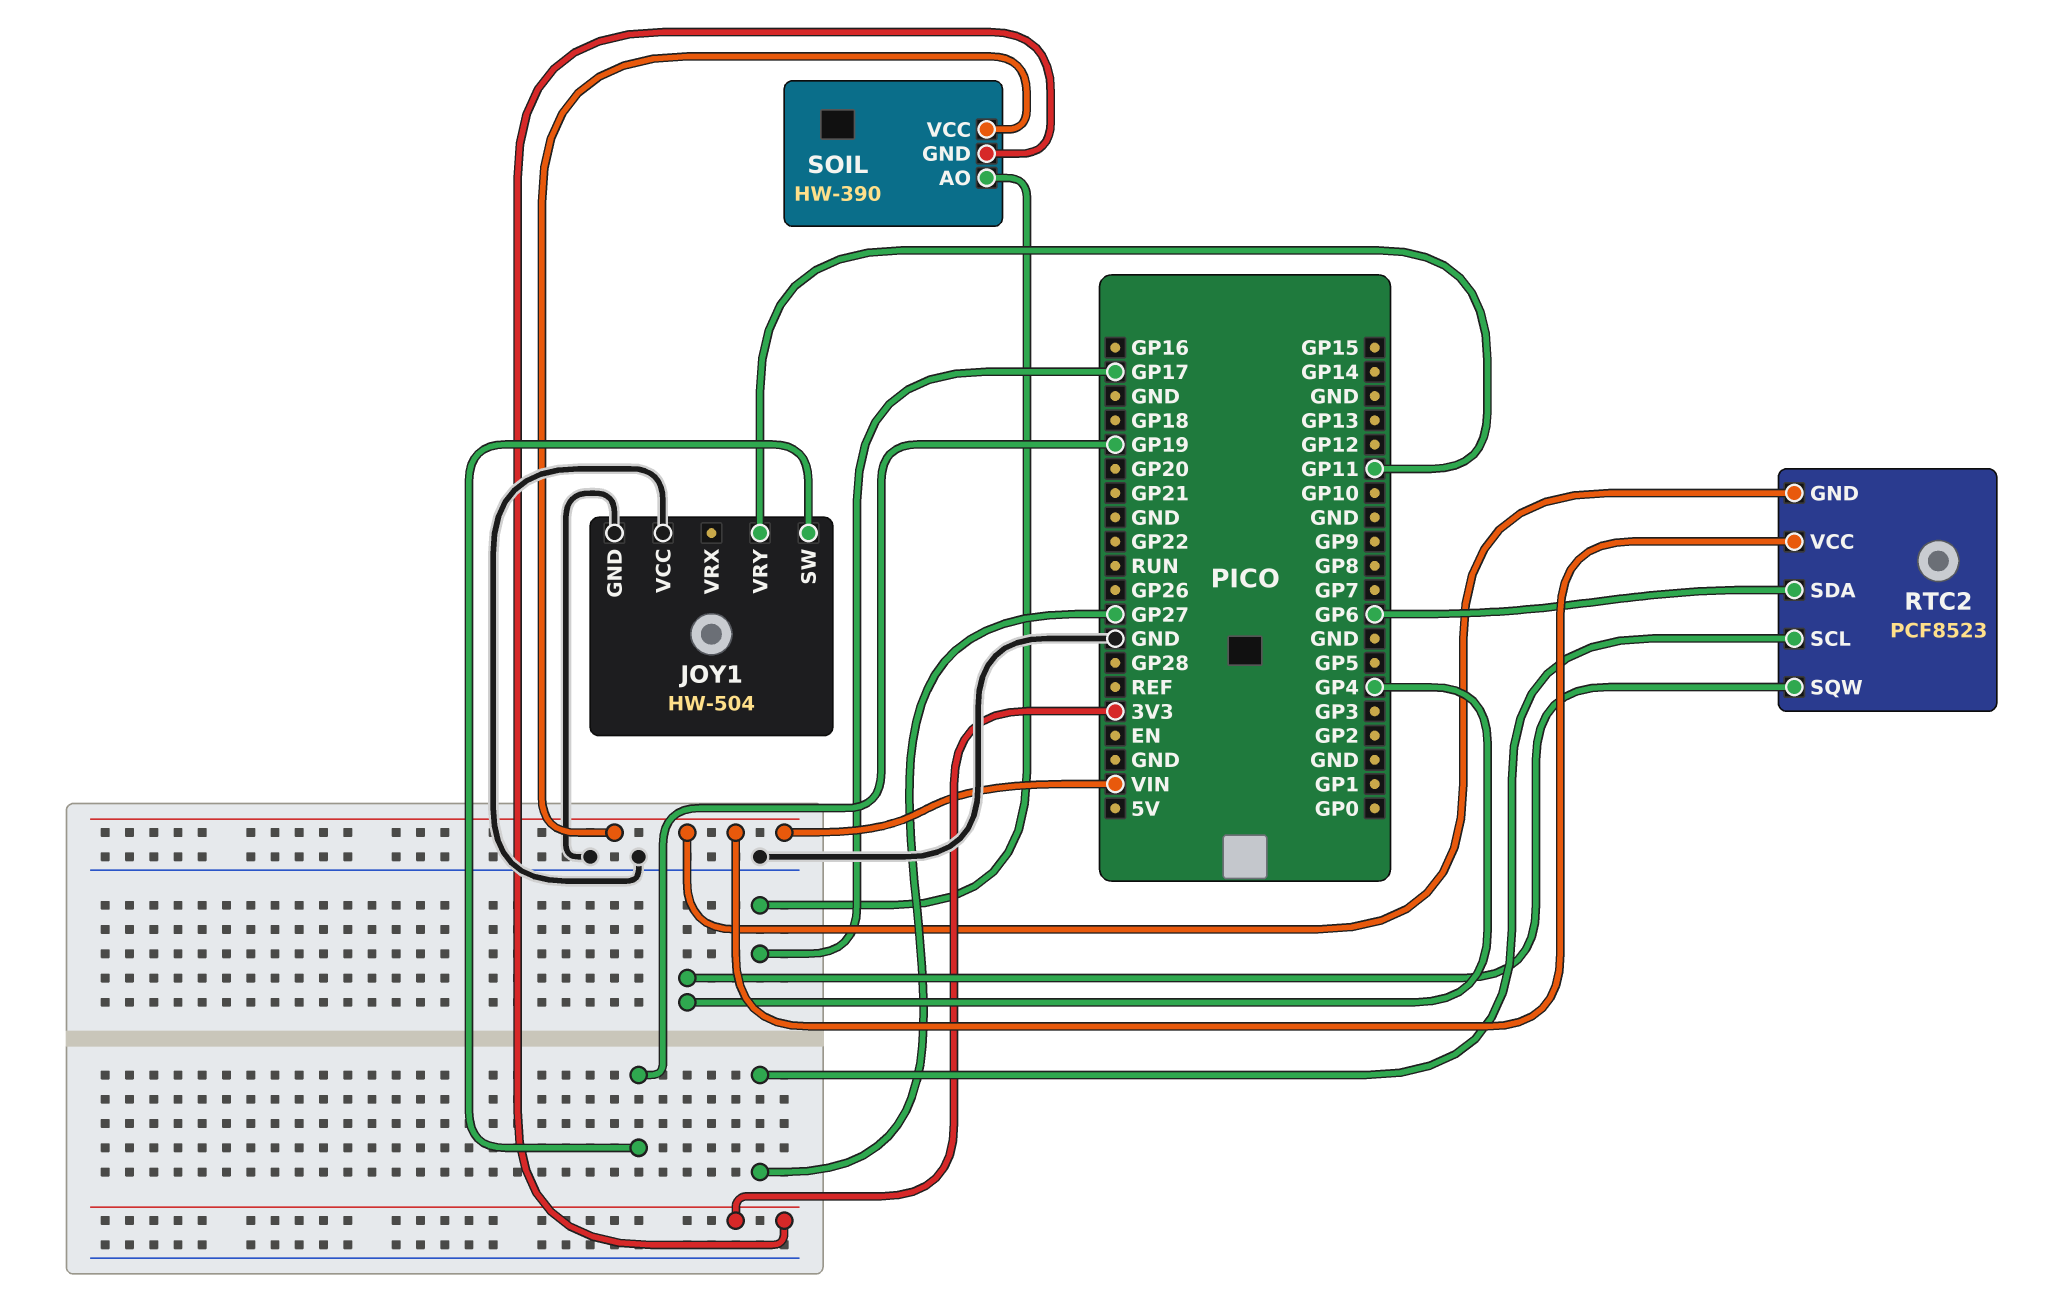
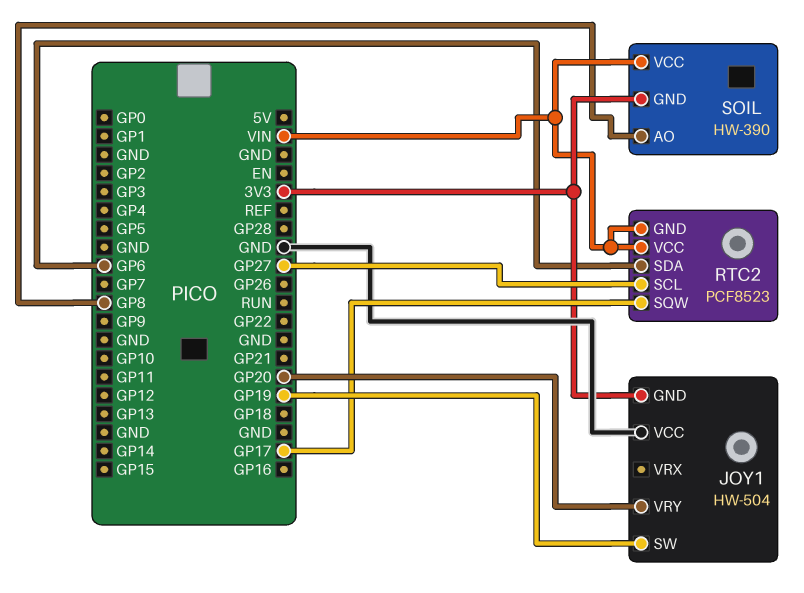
JOY1 pin GND: GND -> 3V3
JOY1 pin VRY: GP11 -> GP20
RTC2 pin SQW: GP4 -> GP17
SOIL pin AO: GP17 -> GP8

